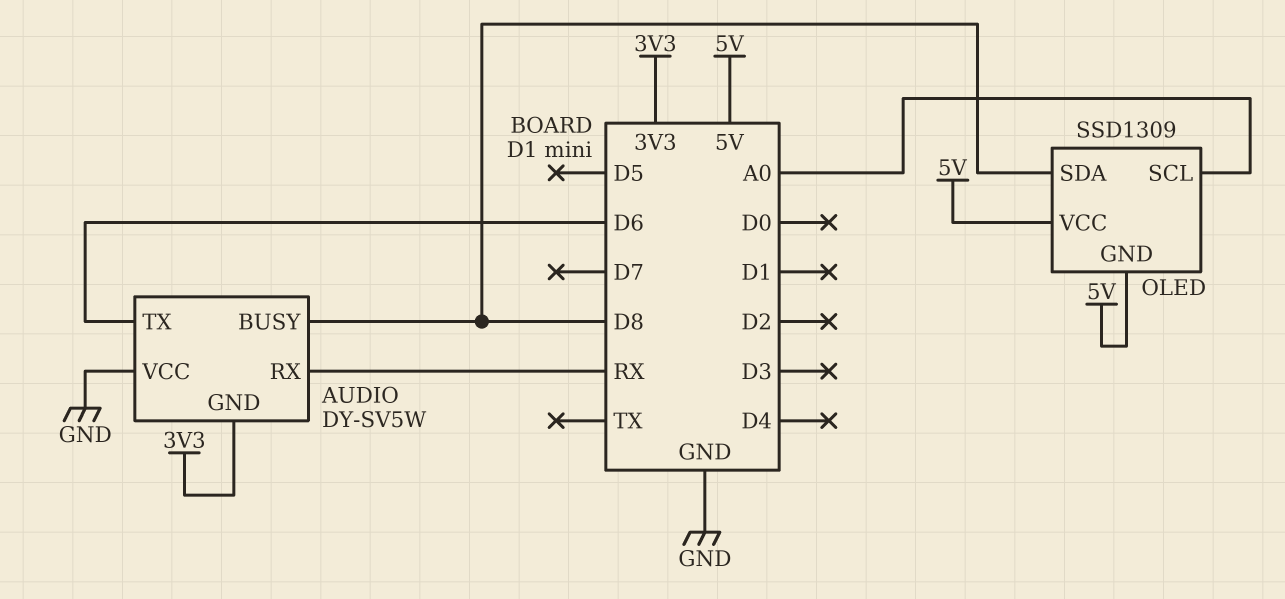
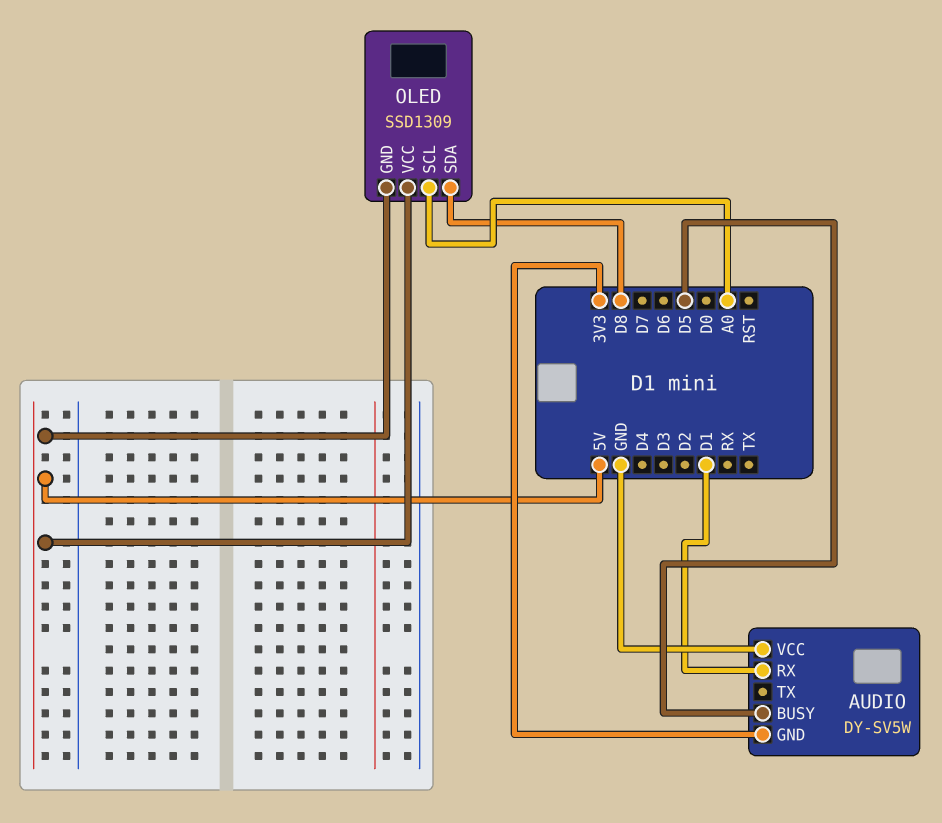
AUDIO pin BUSY: D8 -> D5
AUDIO pin RX: RX -> D1
AUDIO pin TX: D6 -> none

